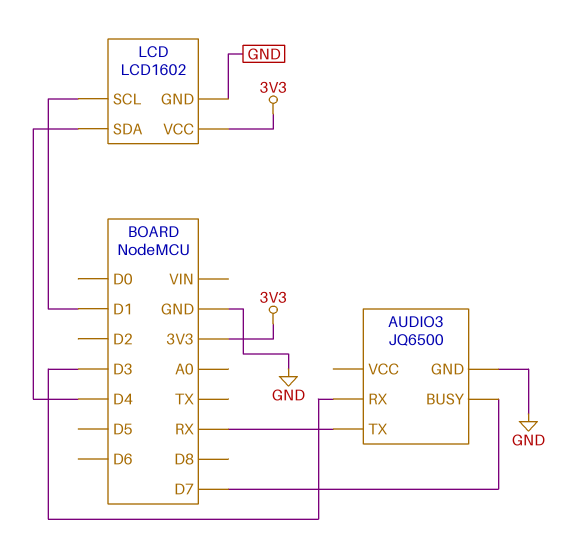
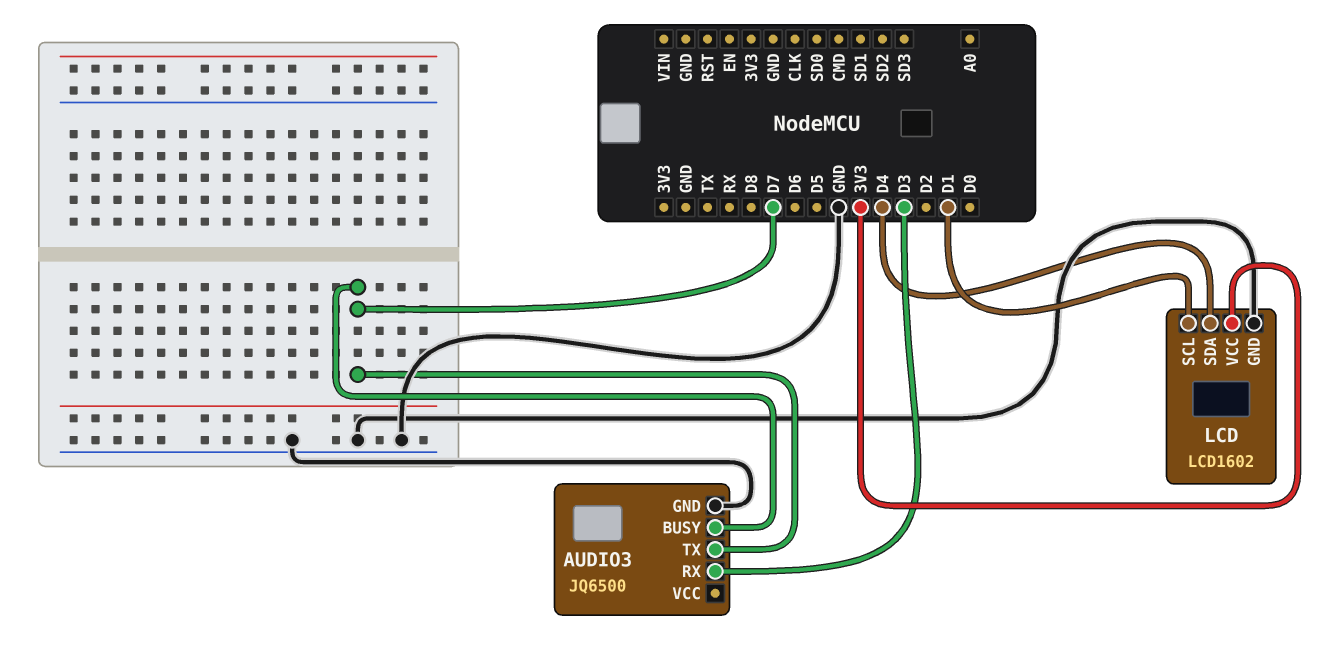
AUDIO3 pin TX: RX -> D7

